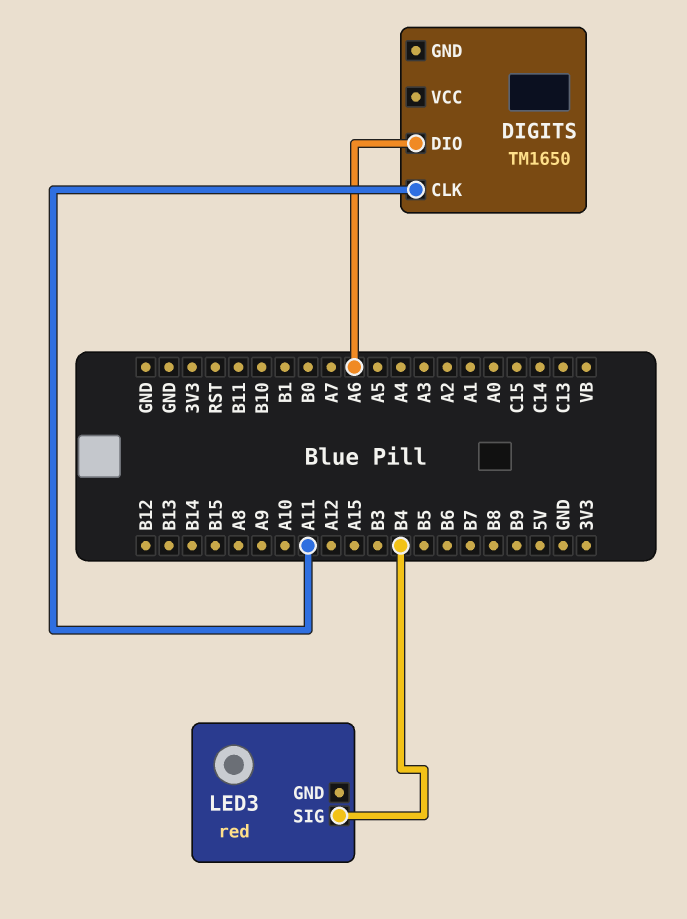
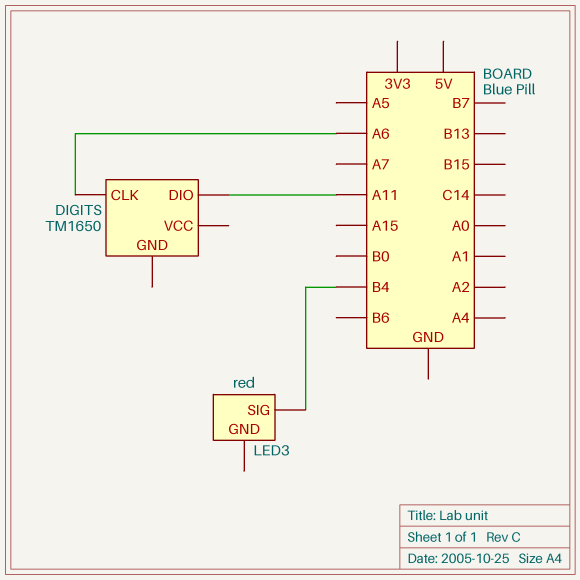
DIGITS pin CLK: A11 -> A6
DIGITS pin DIO: A6 -> A11

